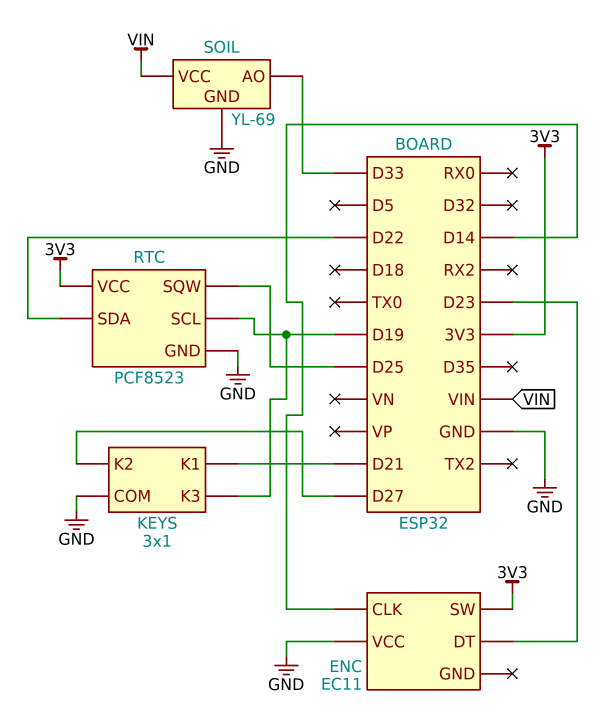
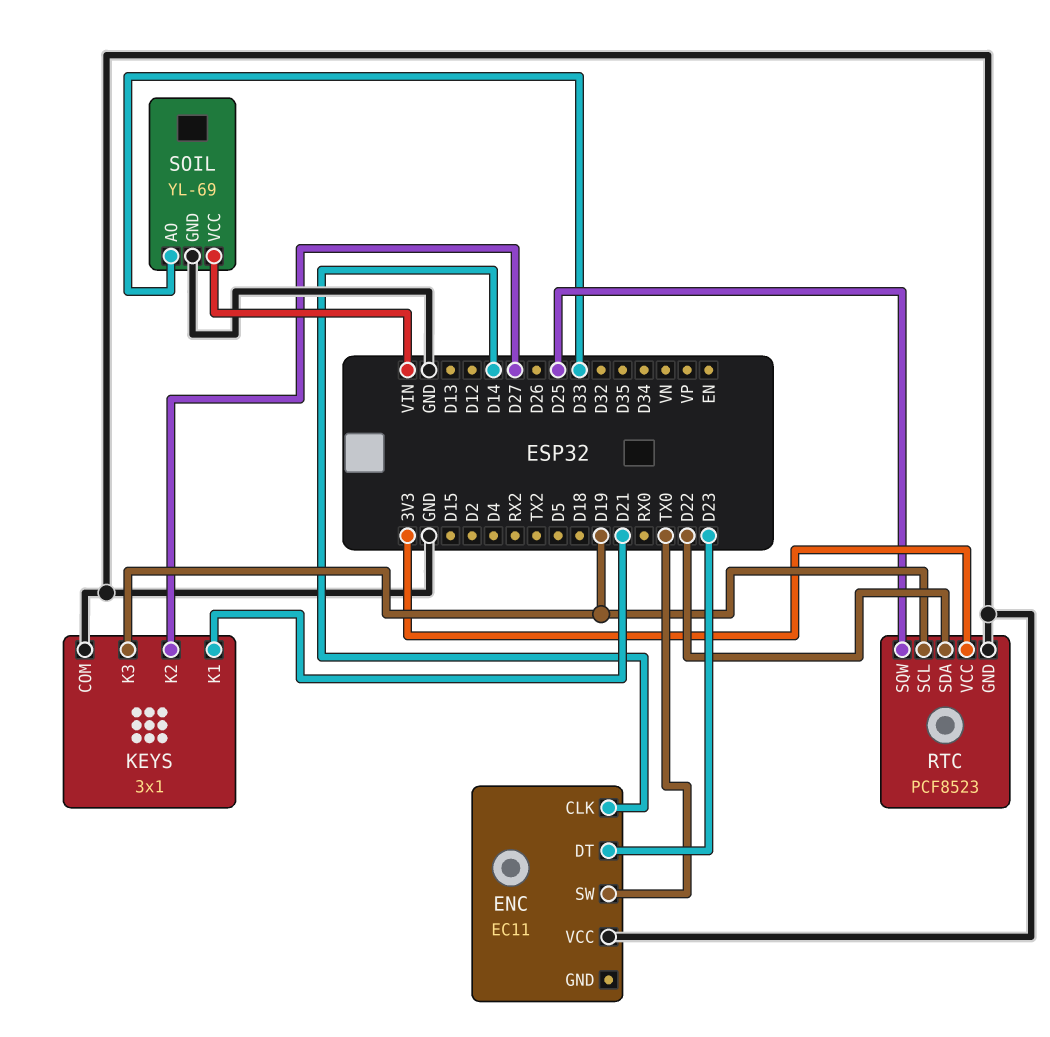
ENC pin SW: 3V3 -> TX0

